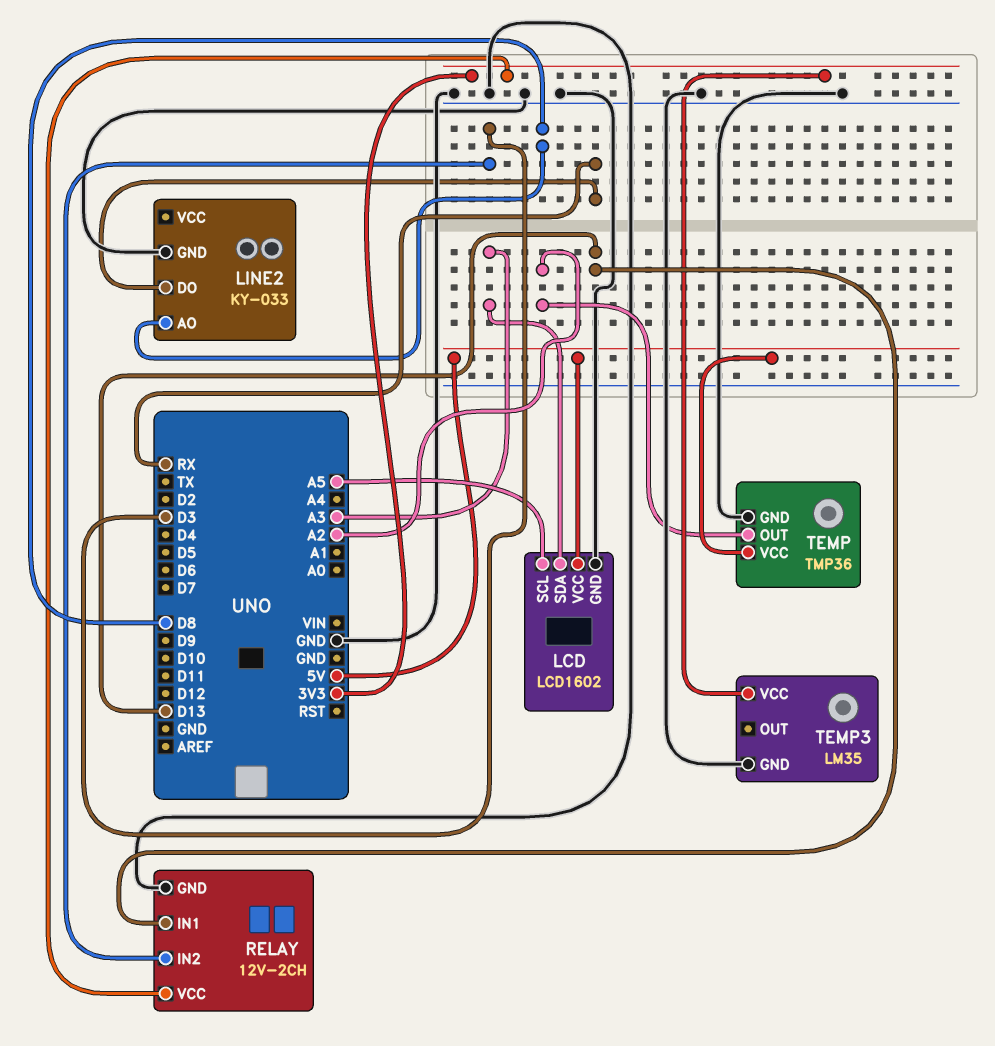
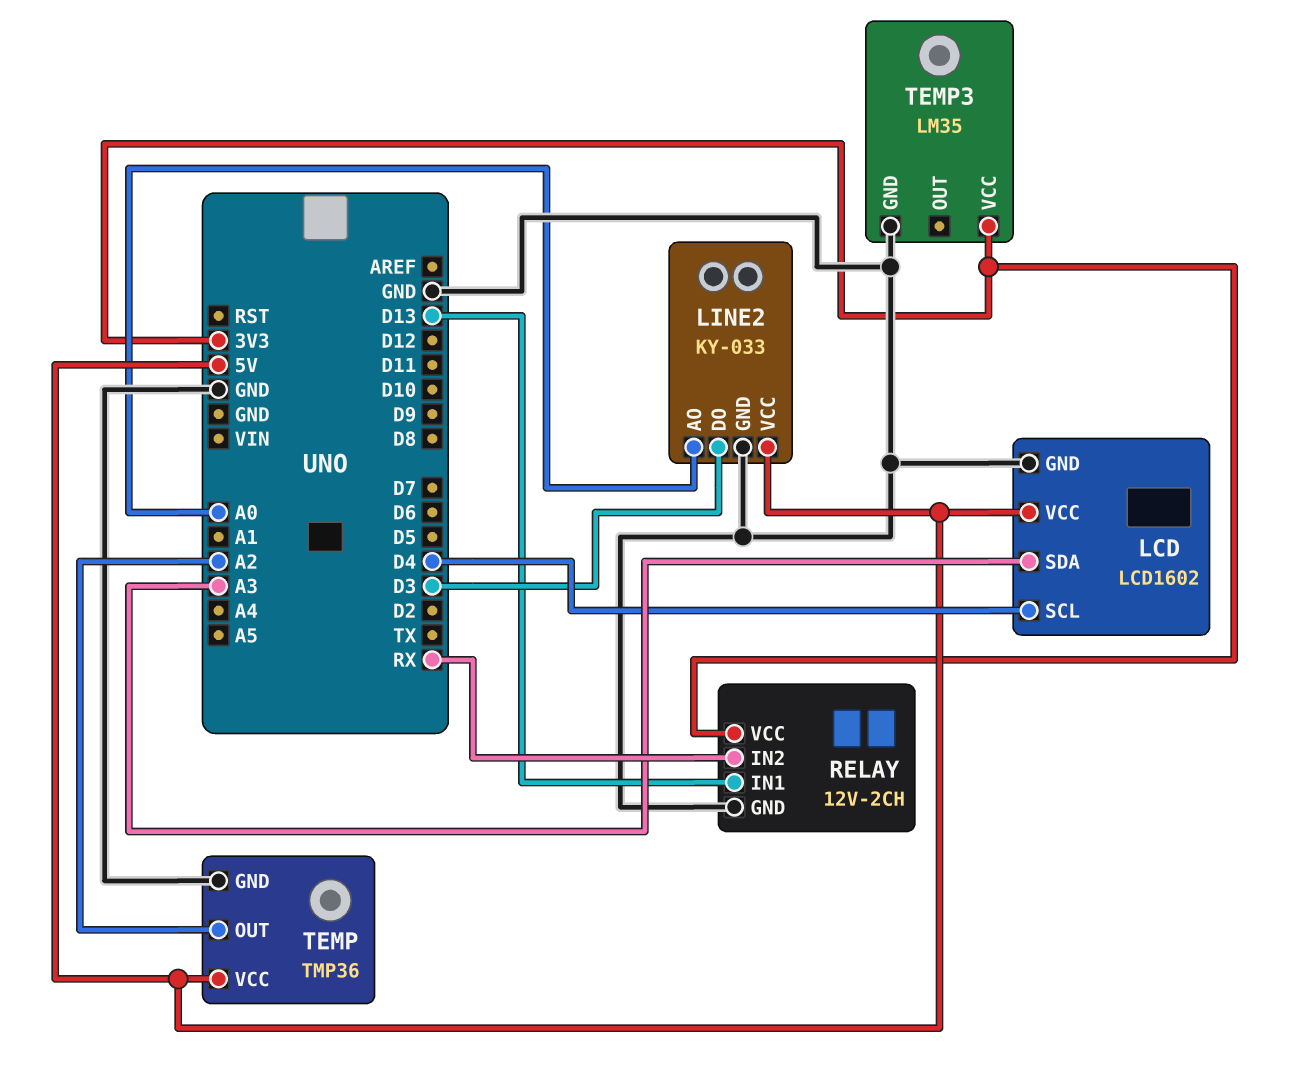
LCD pin SCL: A5 -> D4
LINE2 pin AO: D8 -> A0
LINE2 pin DO: RX -> D3
LINE2 pin VCC: none -> 5V
RELAY pin IN2: D3 -> RX

